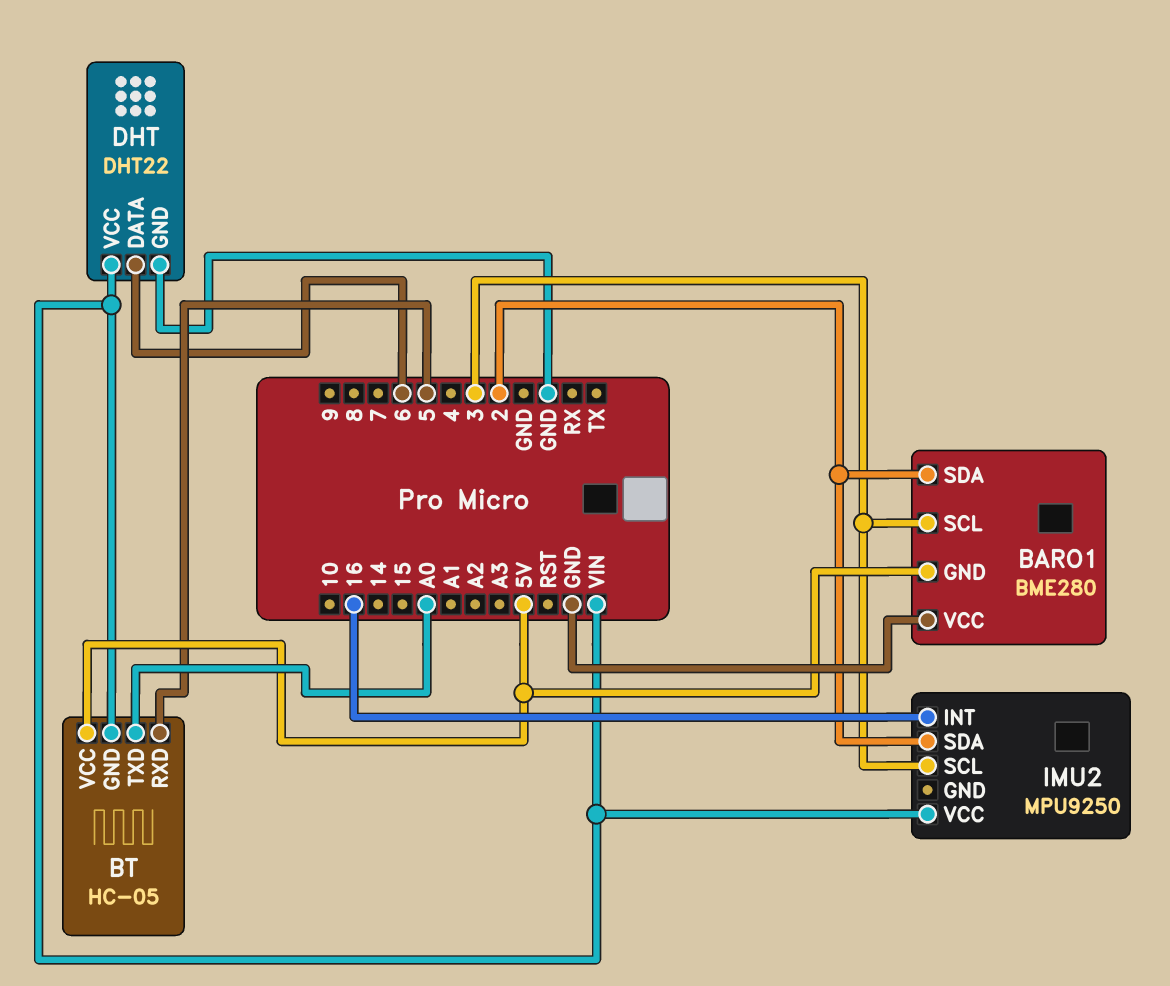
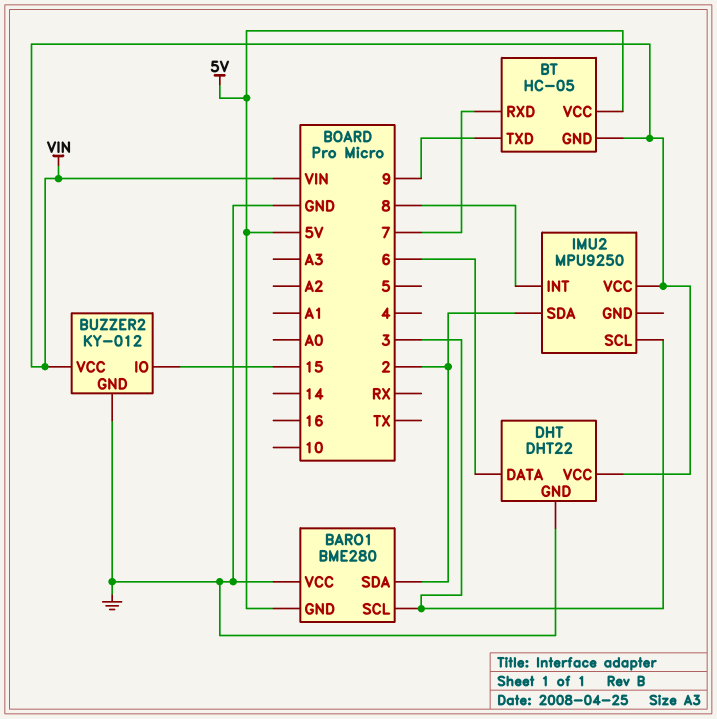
BT pin RXD: 5 -> 7
BT pin TXD: A0 -> 9
BUZZER2: none -> KY-012
BUZZER2 pin GND: none -> GND
BUZZER2 pin IO: none -> 15
BUZZER2 pin VCC: none -> VIN
IMU2 pin INT: 16 -> 8

